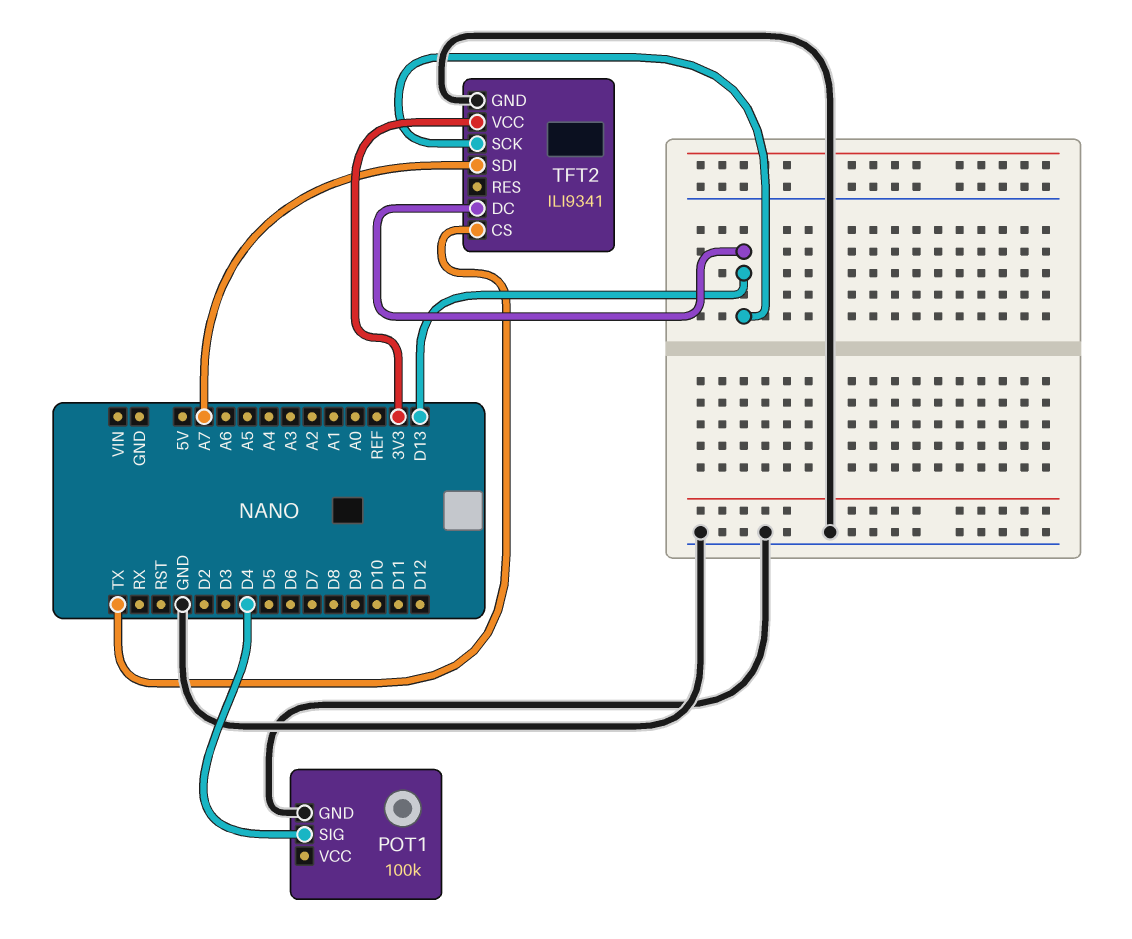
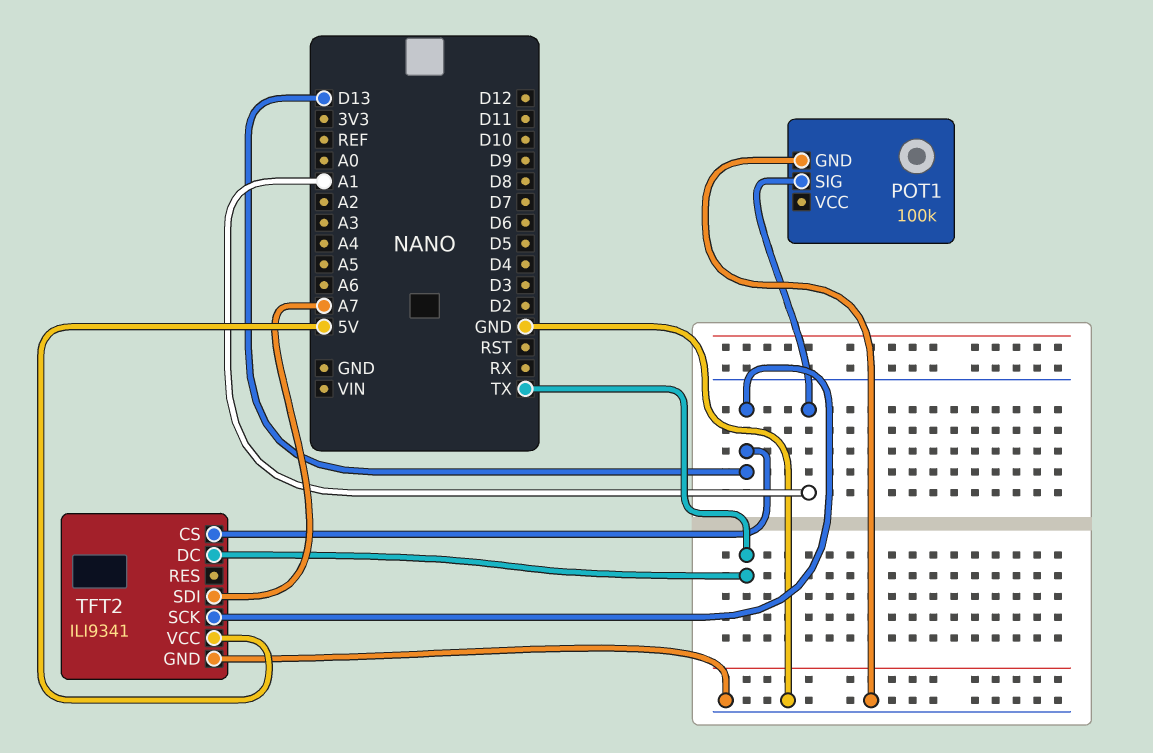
POT1 pin SIG: D4 -> A1
TFT2 pin CS: TX -> D13
TFT2 pin DC: D13 -> TX
TFT2 pin VCC: 3V3 -> 5V

